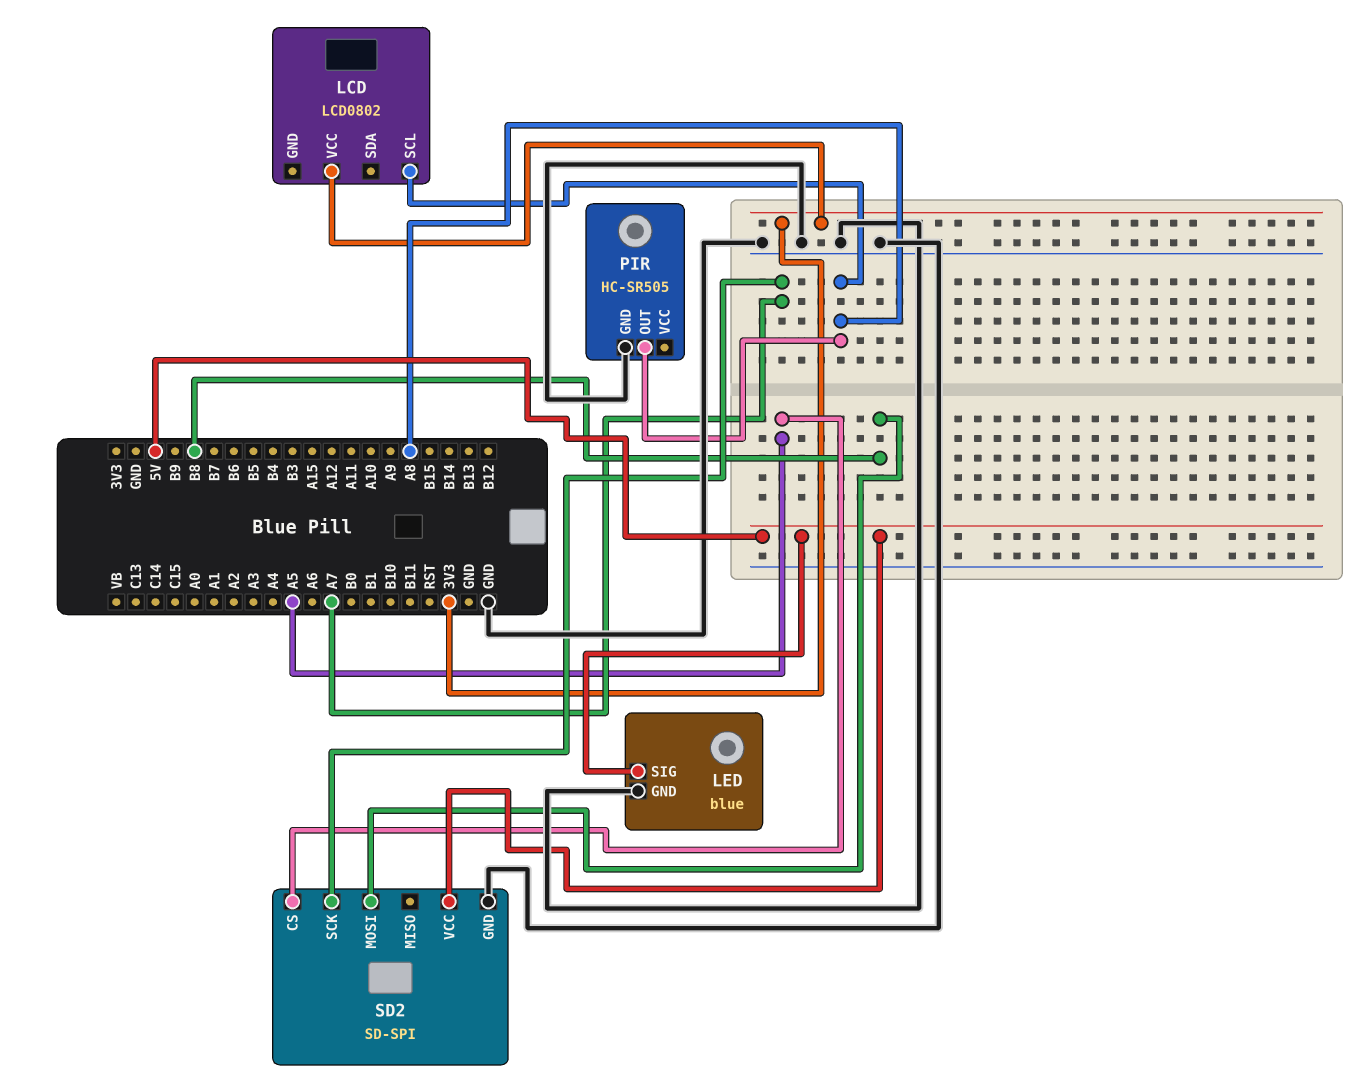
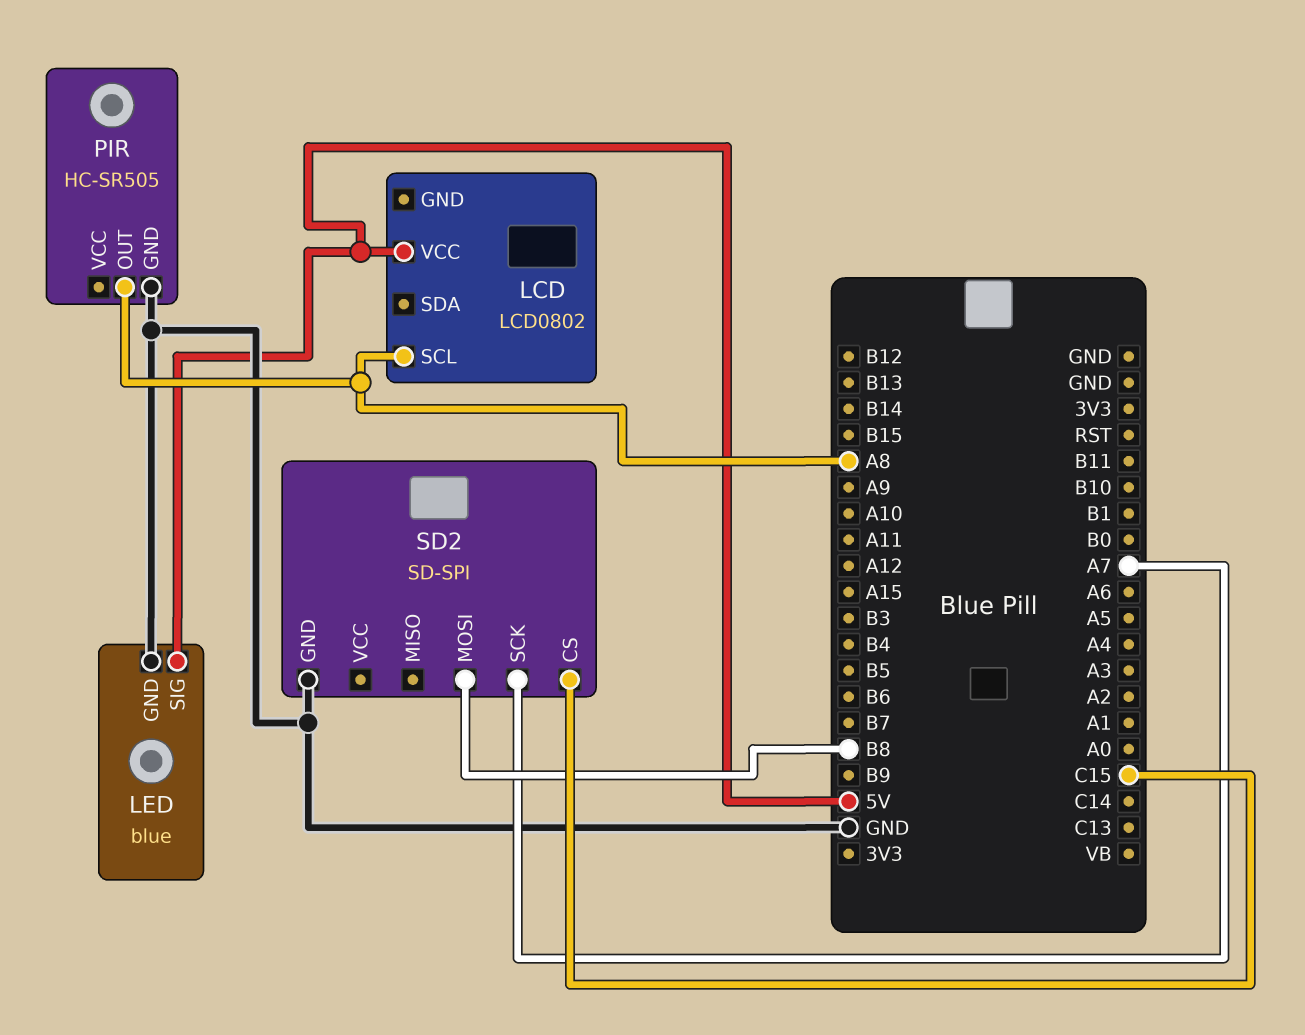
LCD pin VCC: 3V3 -> 5V
SD2 pin CS: A5 -> C15
SD2 pin VCC: 5V -> none

